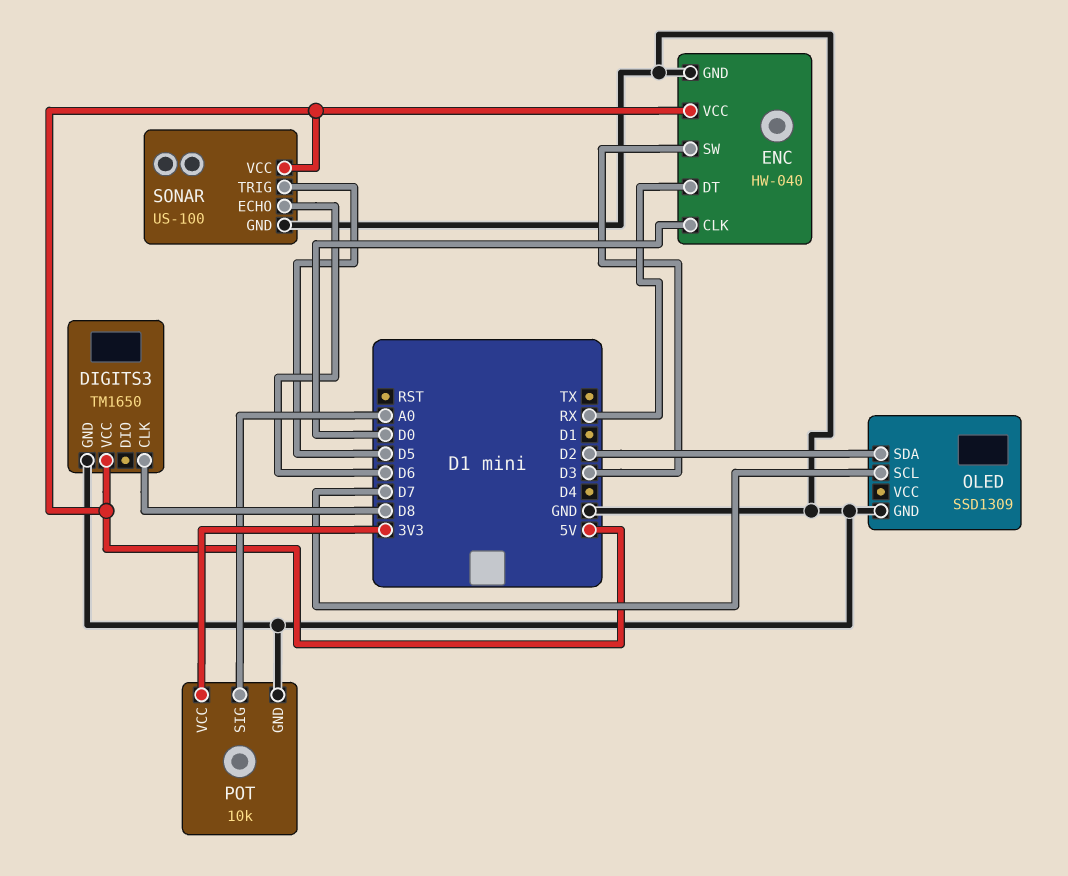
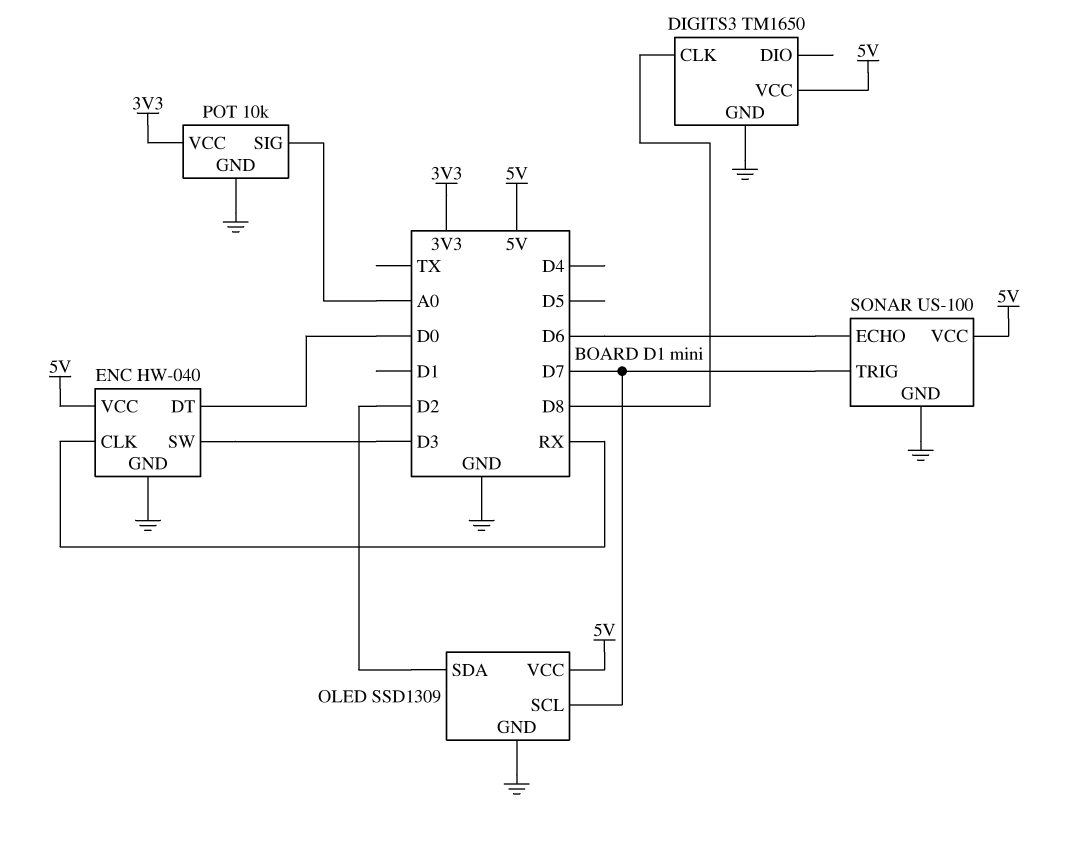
ENC pin CLK: D0 -> RX
ENC pin DT: RX -> D0
OLED pin VCC: none -> 5V
SONAR pin TRIG: D5 -> D7

